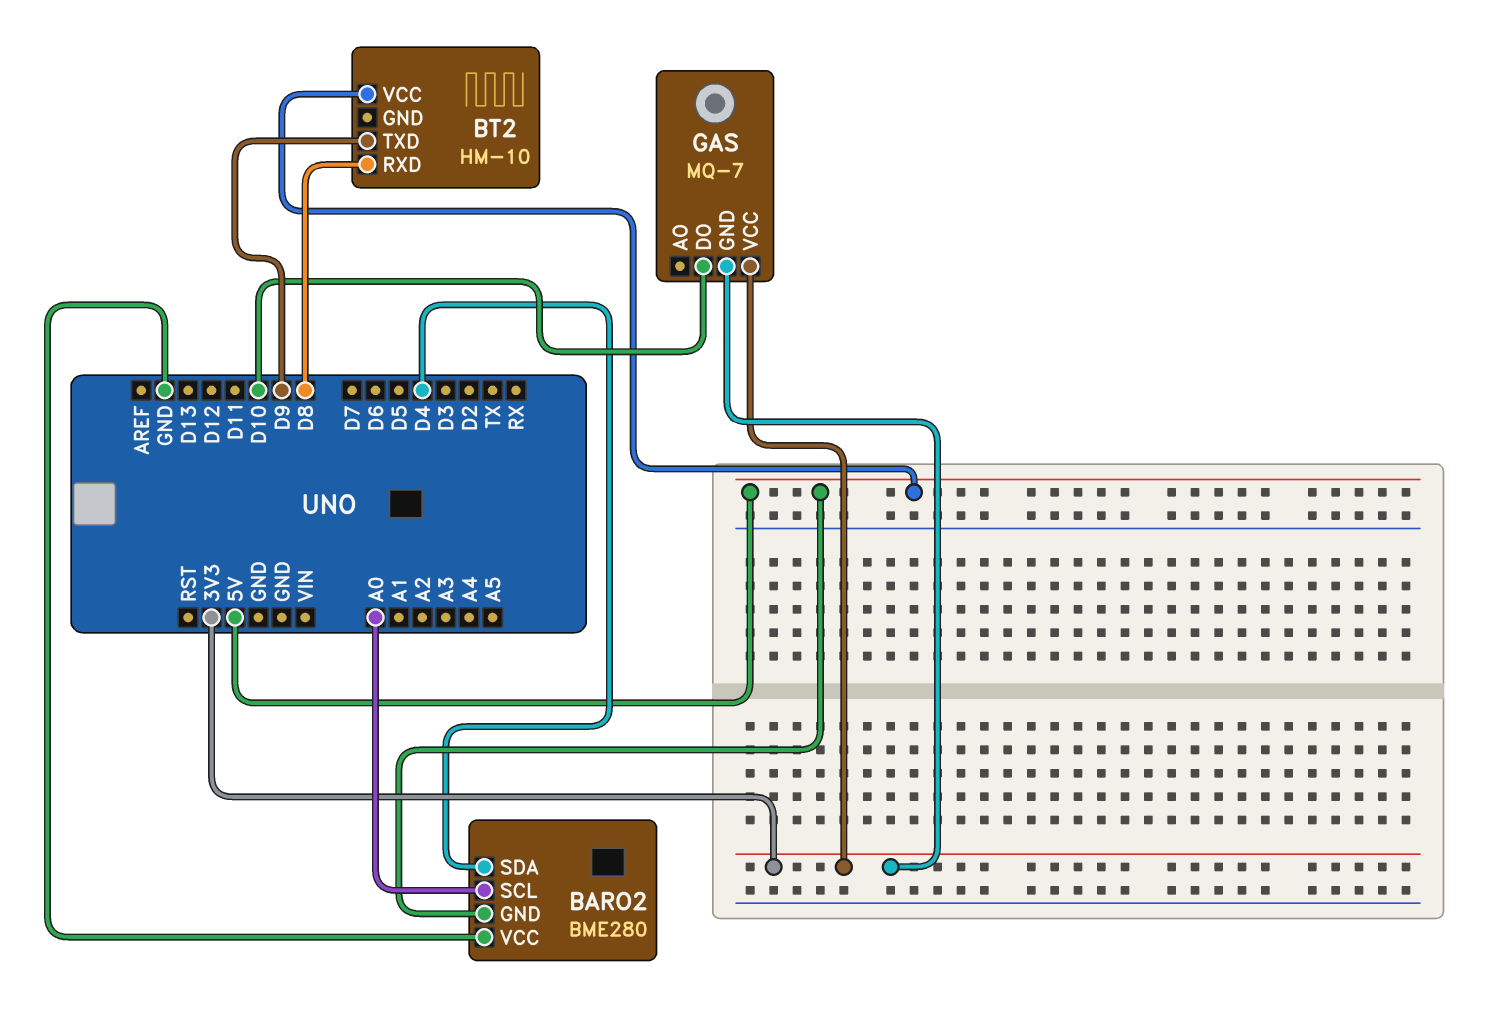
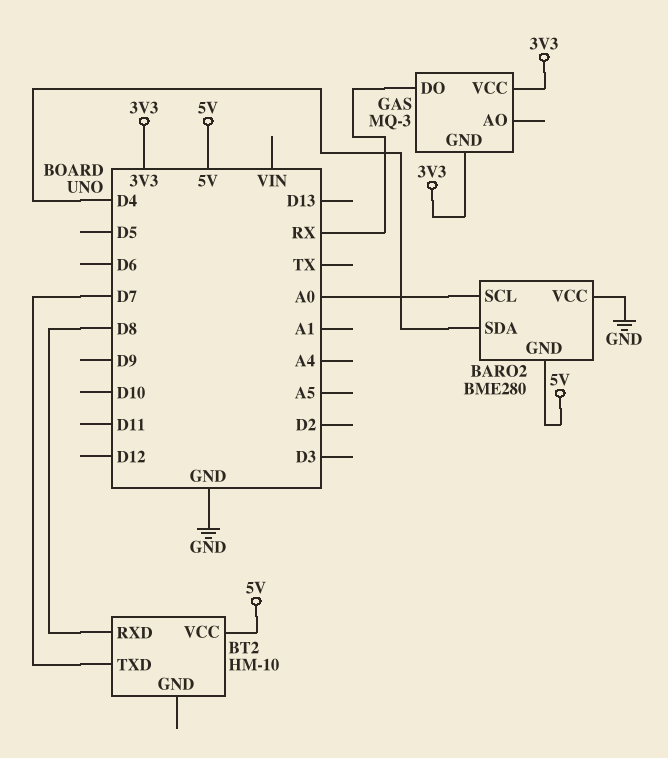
BT2 pin TXD: D9 -> D7
GAS: MQ-7 -> MQ-3
GAS pin DO: D10 -> RX

